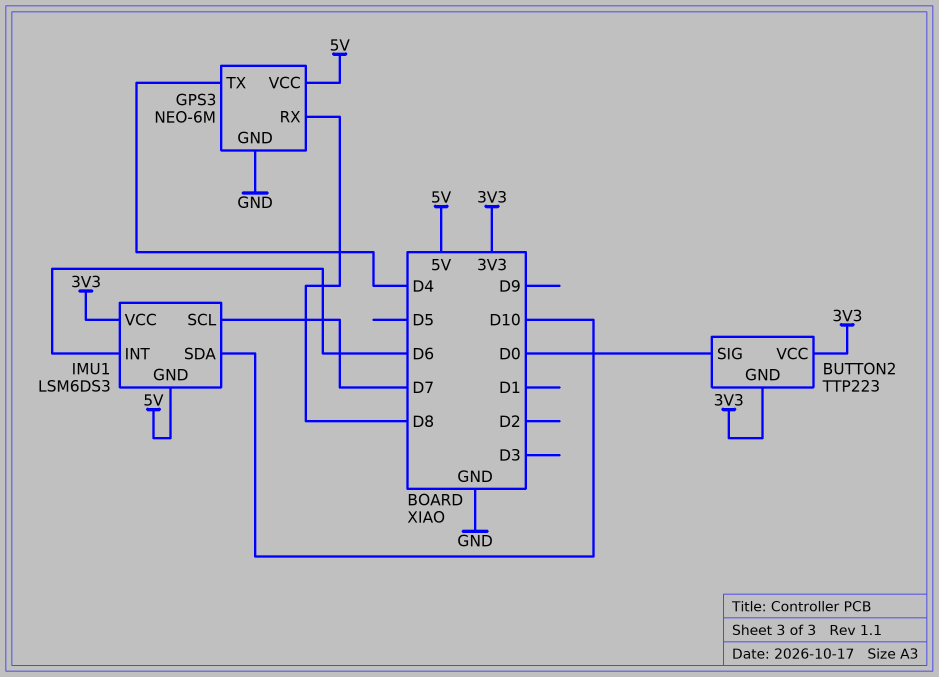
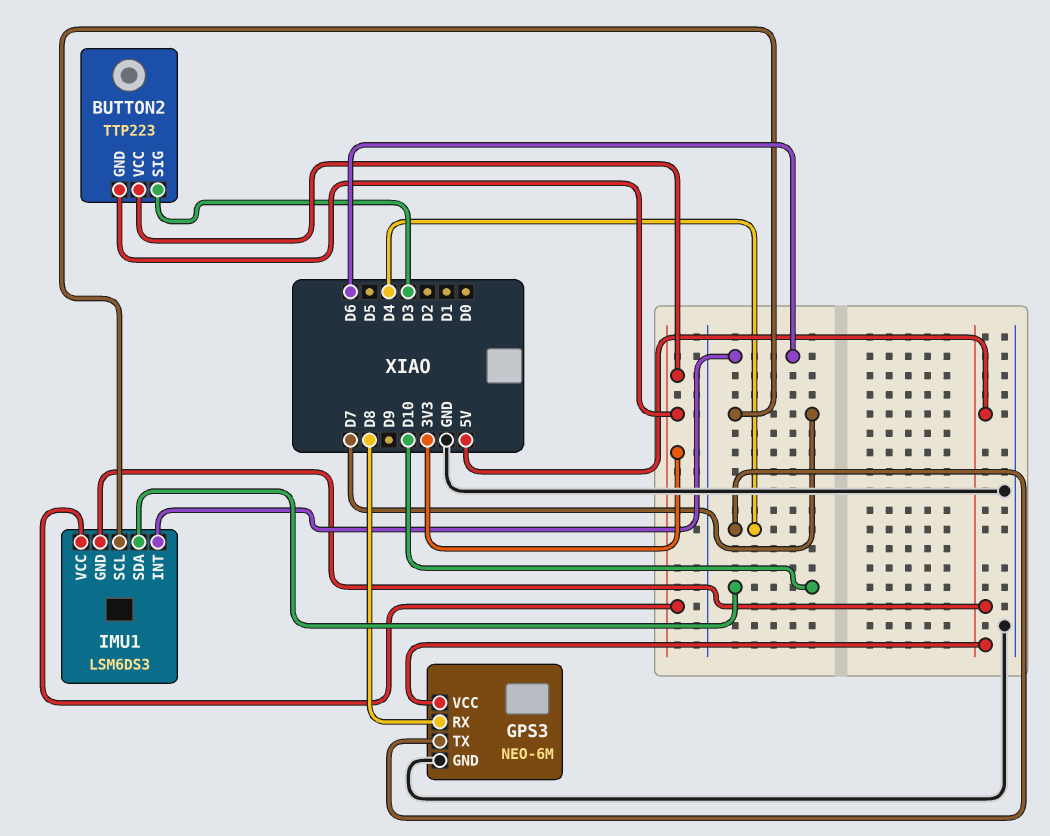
BUTTON2 pin SIG: D0 -> D3

